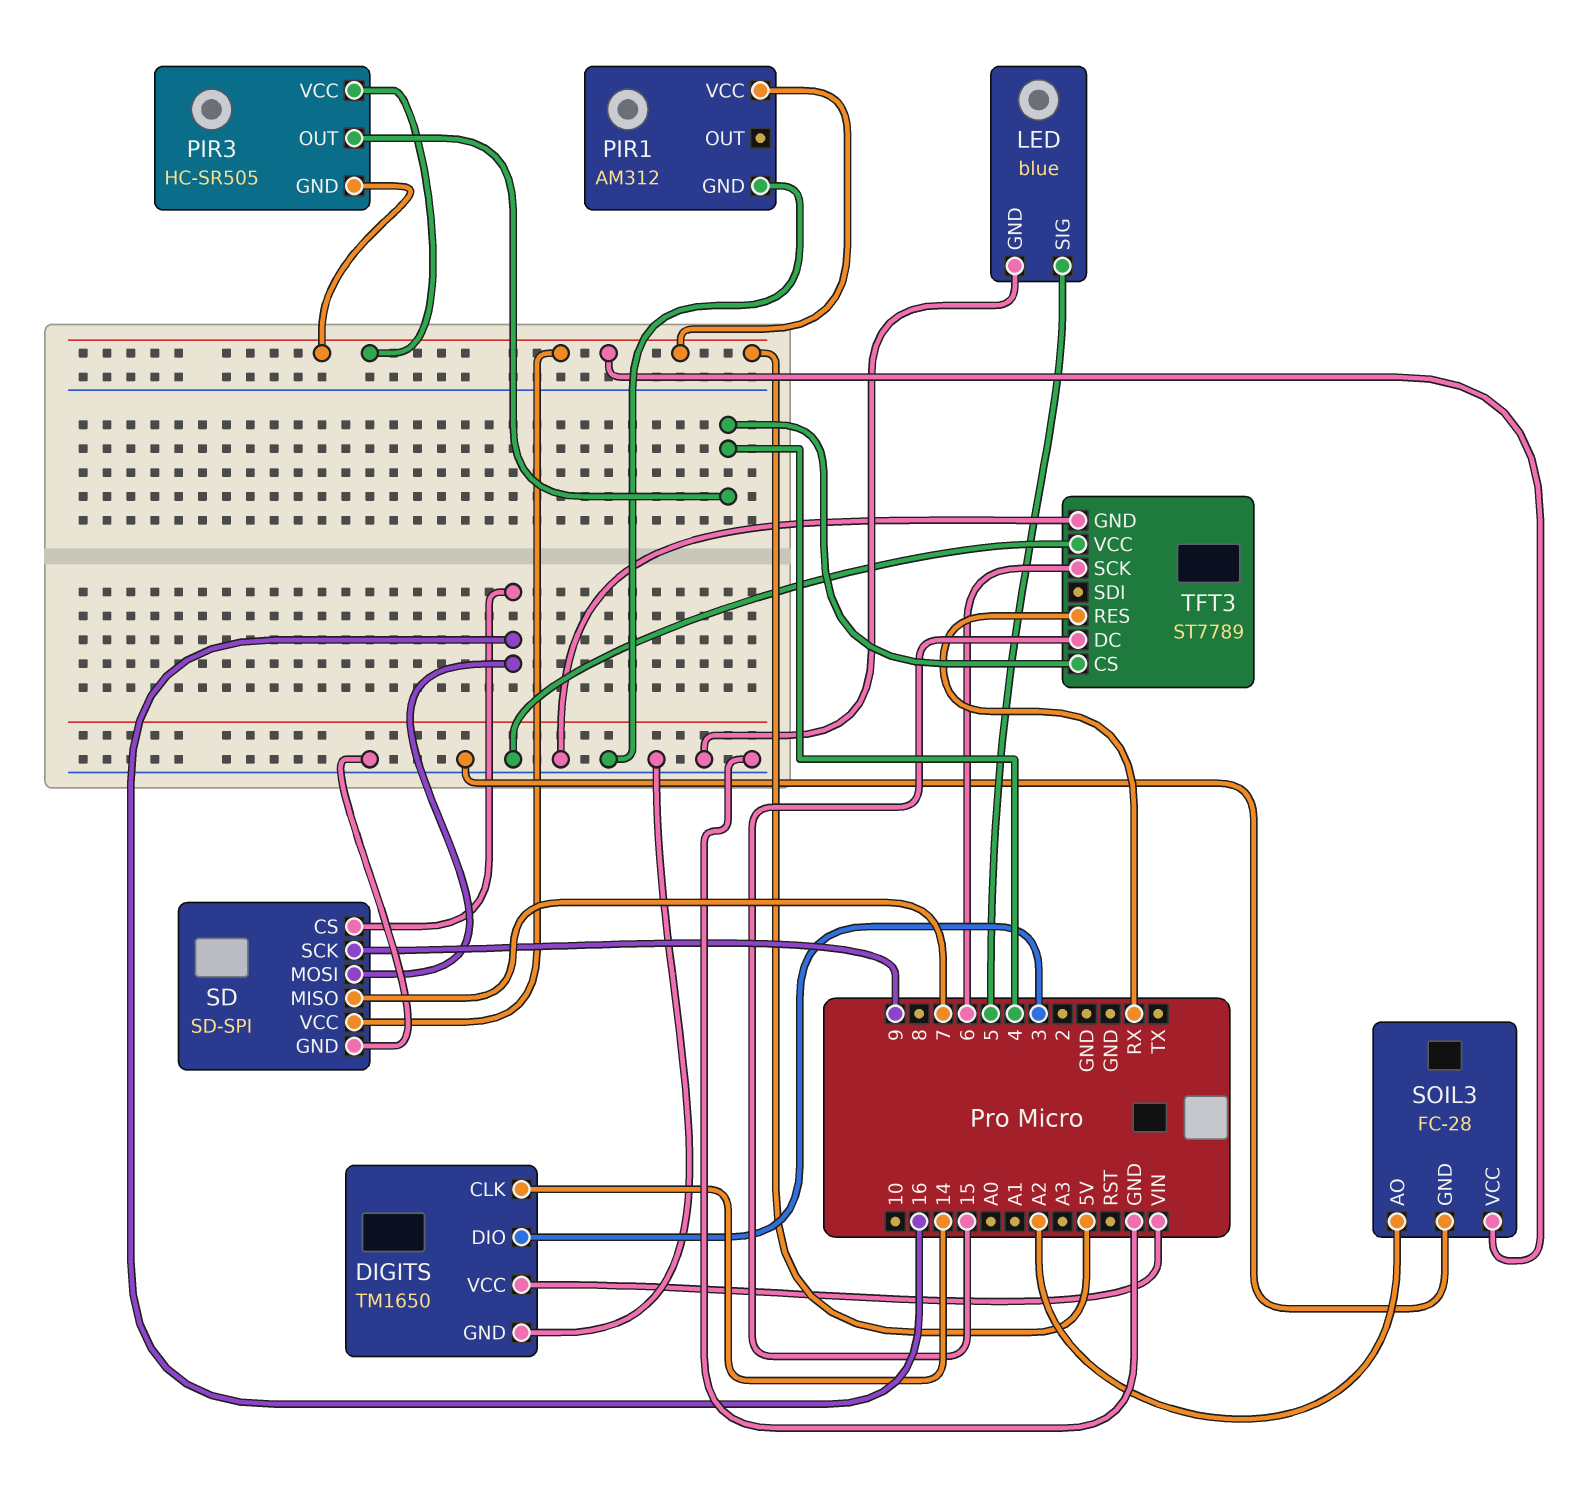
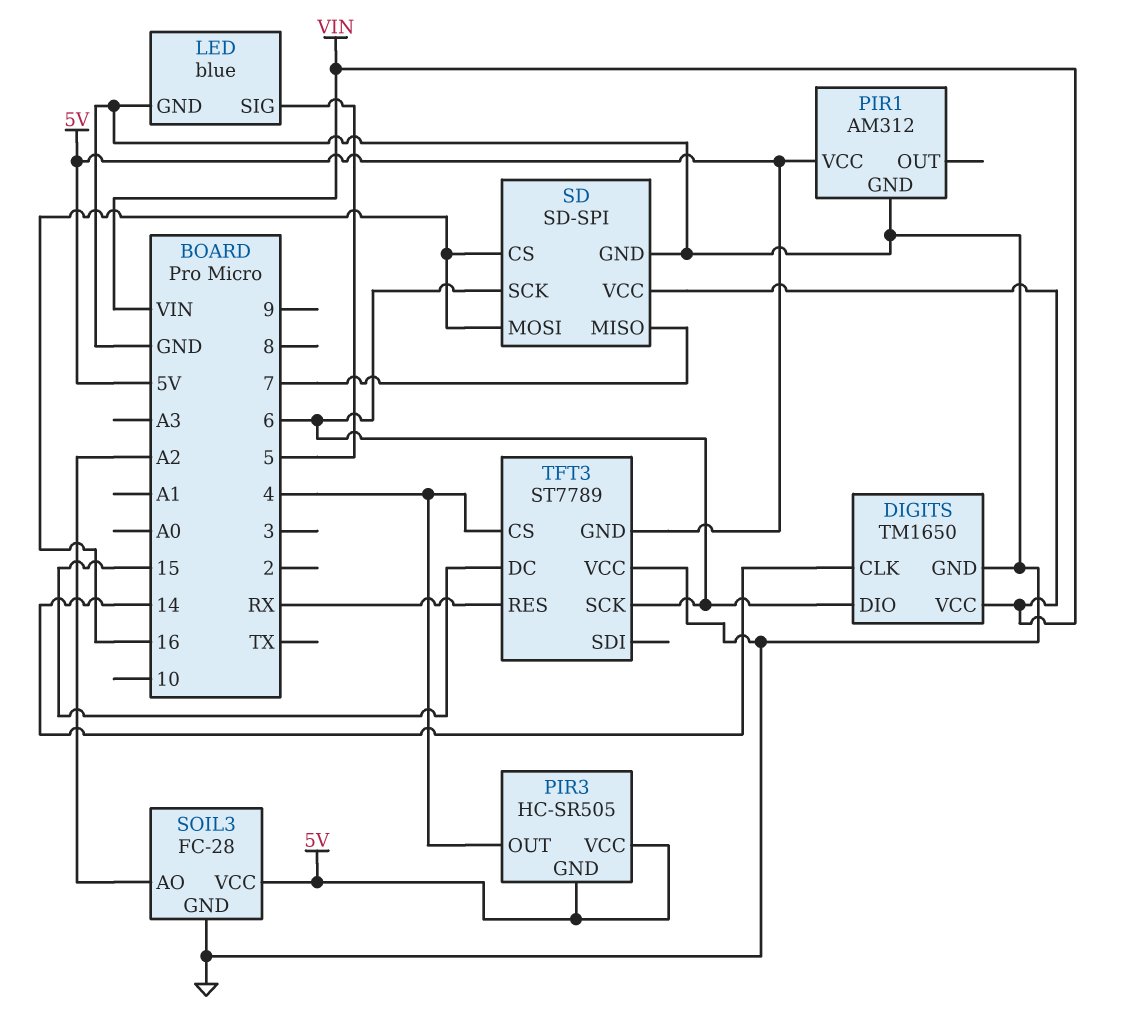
DIGITS pin DIO: 3 -> 6
SD pin SCK: 9 -> 6
SD pin VCC: 5V -> VIN
TFT3 pin GND: GND -> 5V

